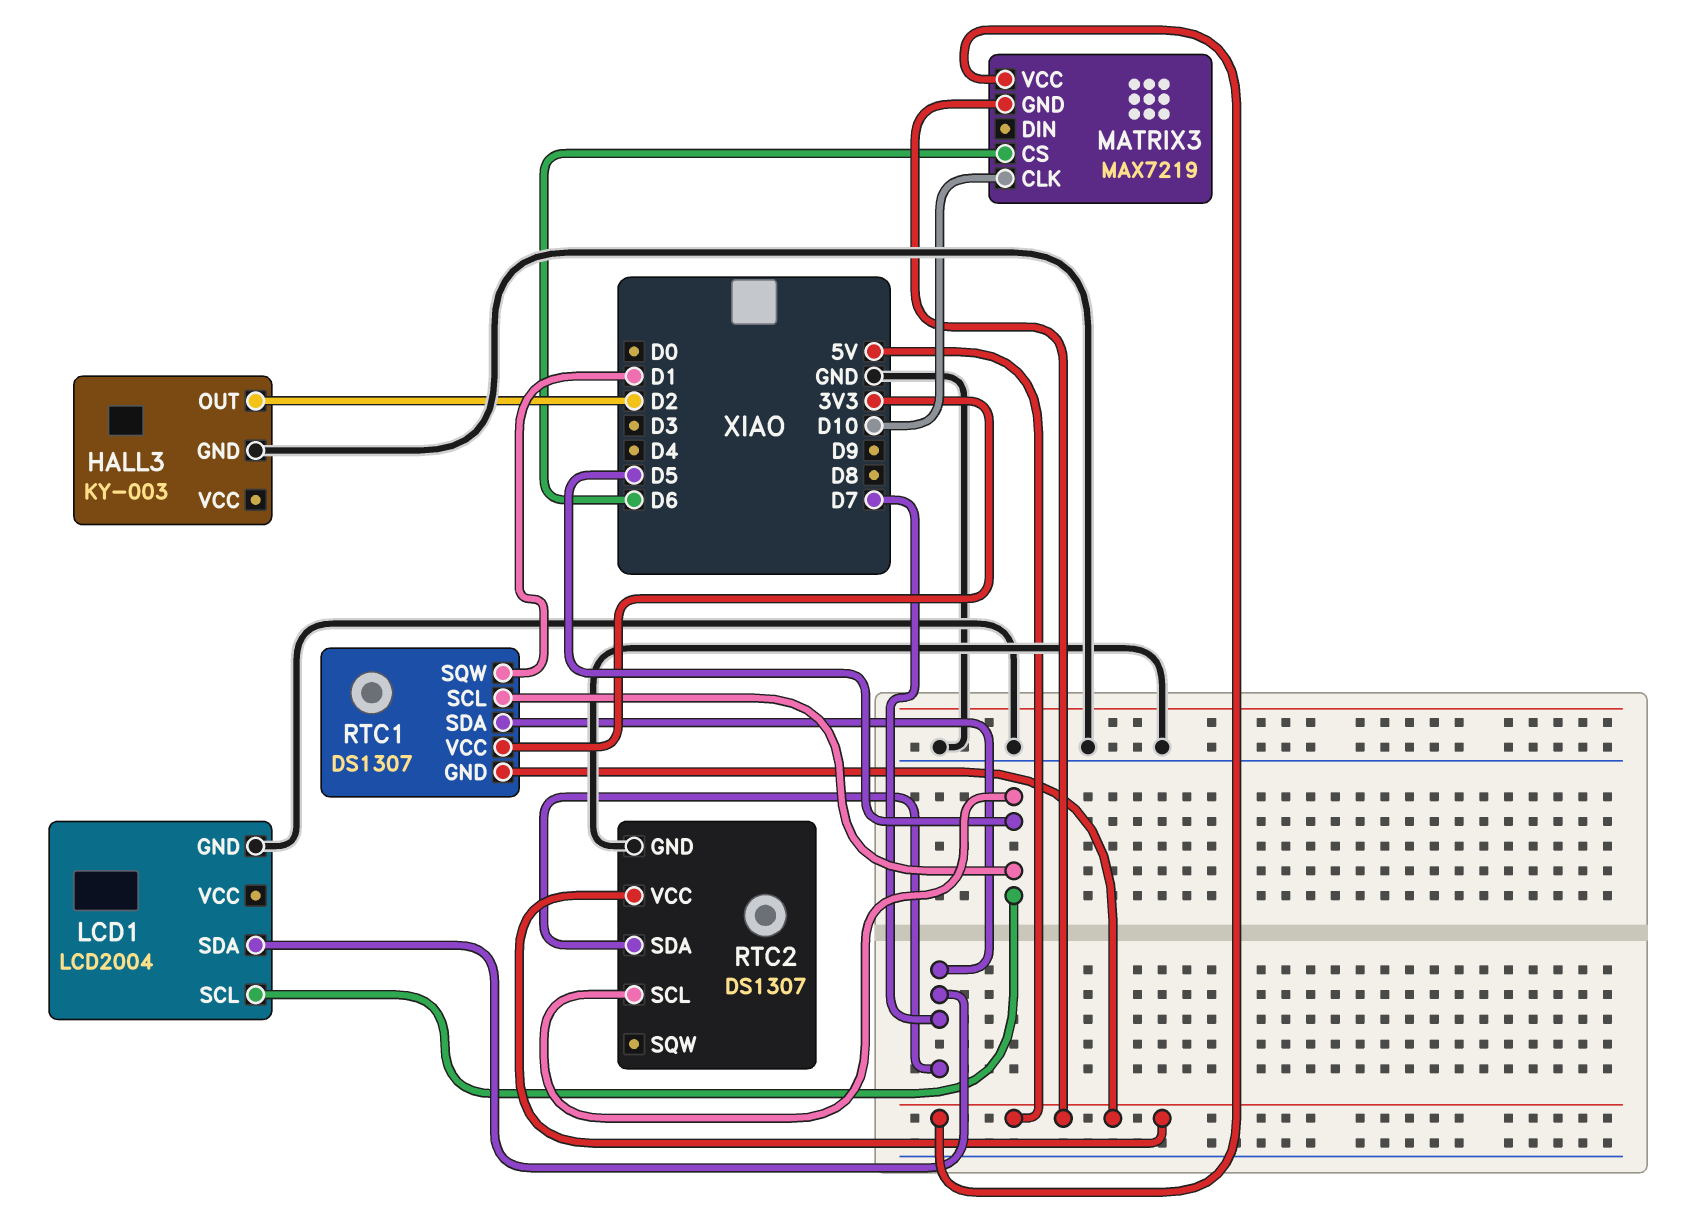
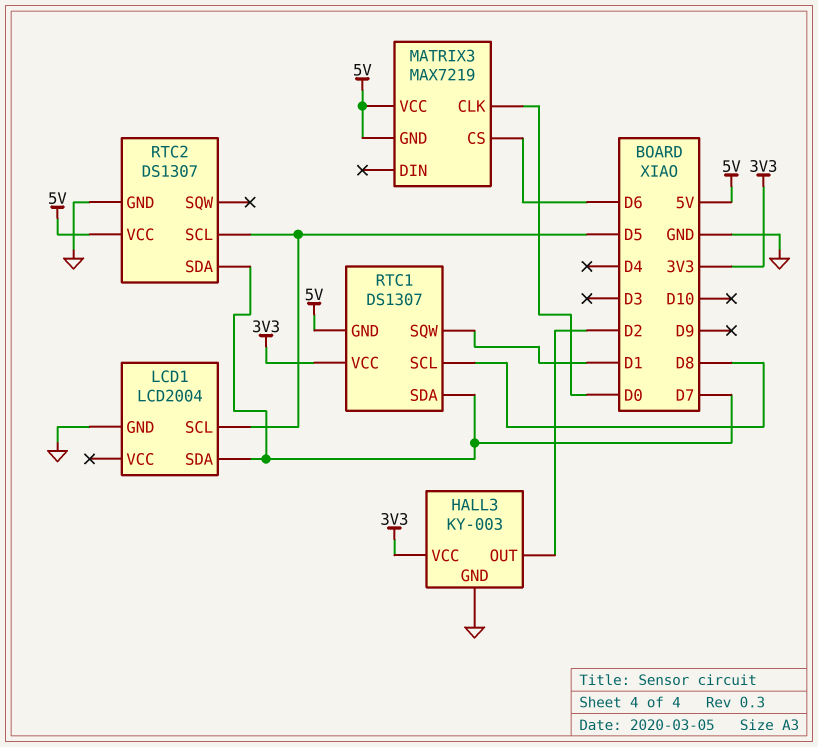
HALL3 pin VCC: none -> 3V3
MATRIX3 pin CLK: D10 -> D0
RTC1 pin SCL: D5 -> D8

